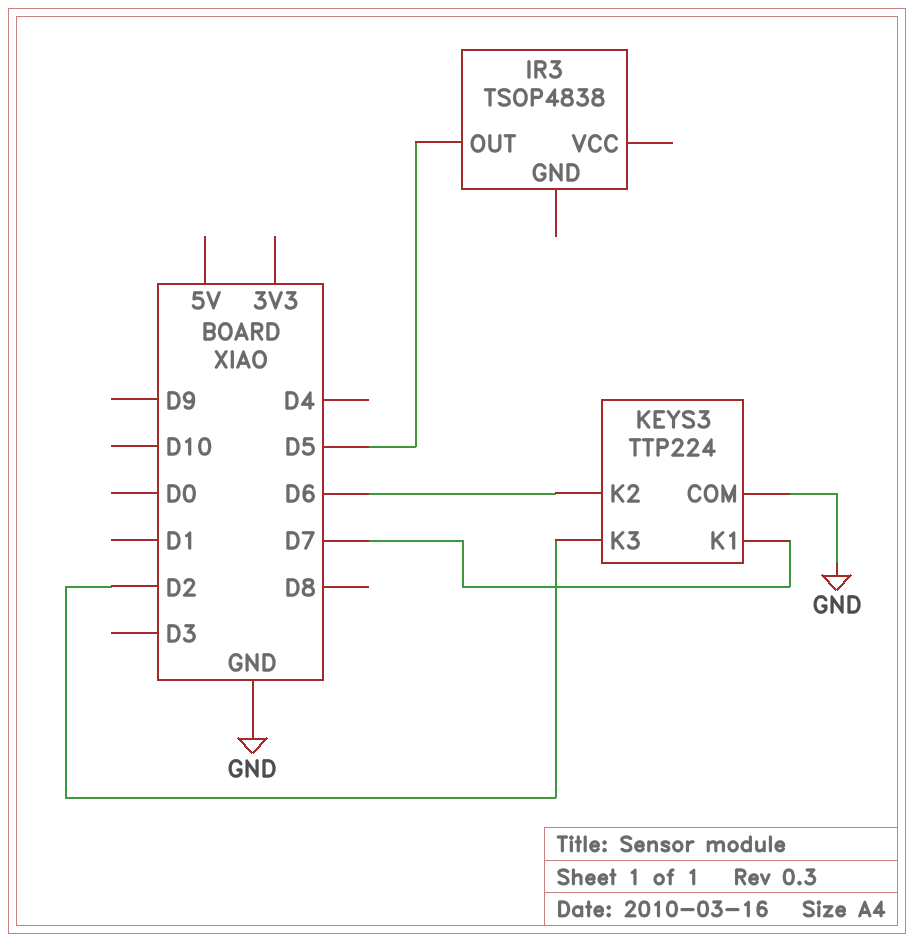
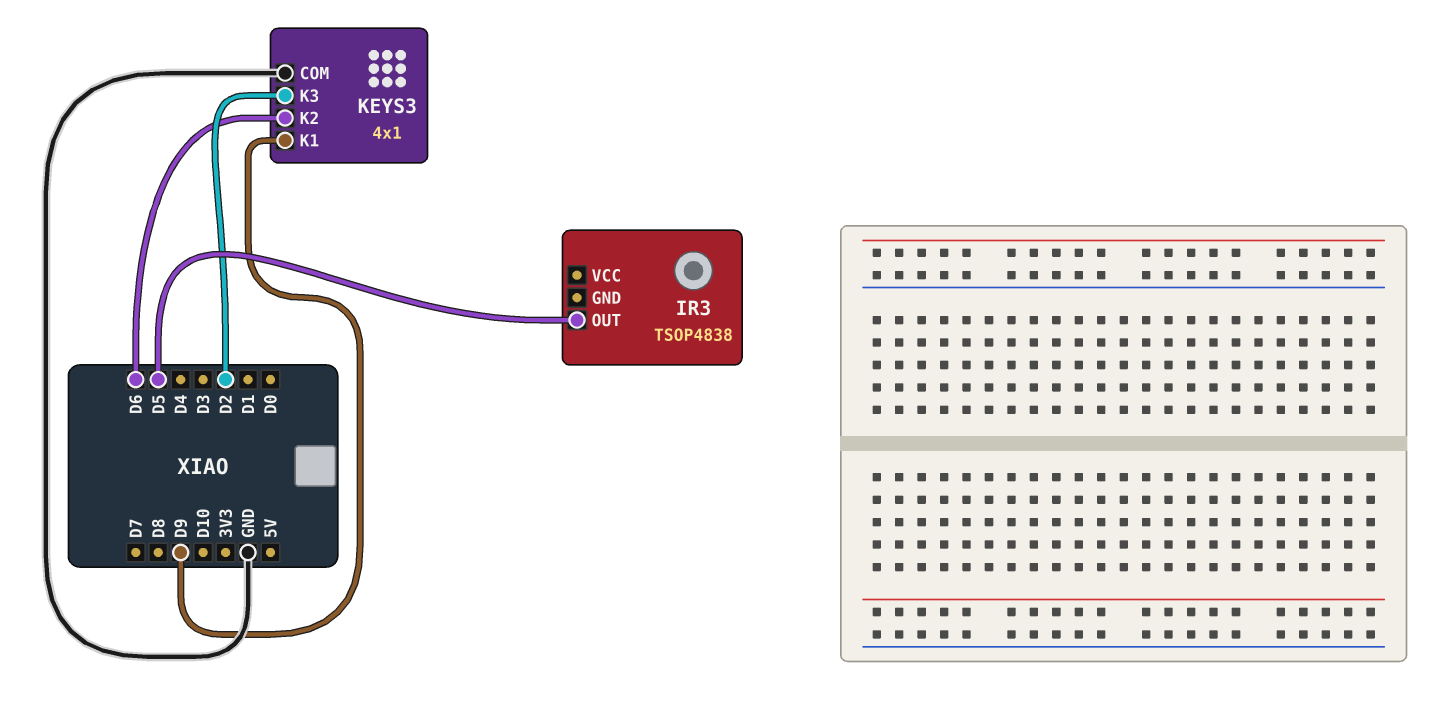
KEYS3: TTP224 -> 4x1
KEYS3 pin K1: D7 -> D9

